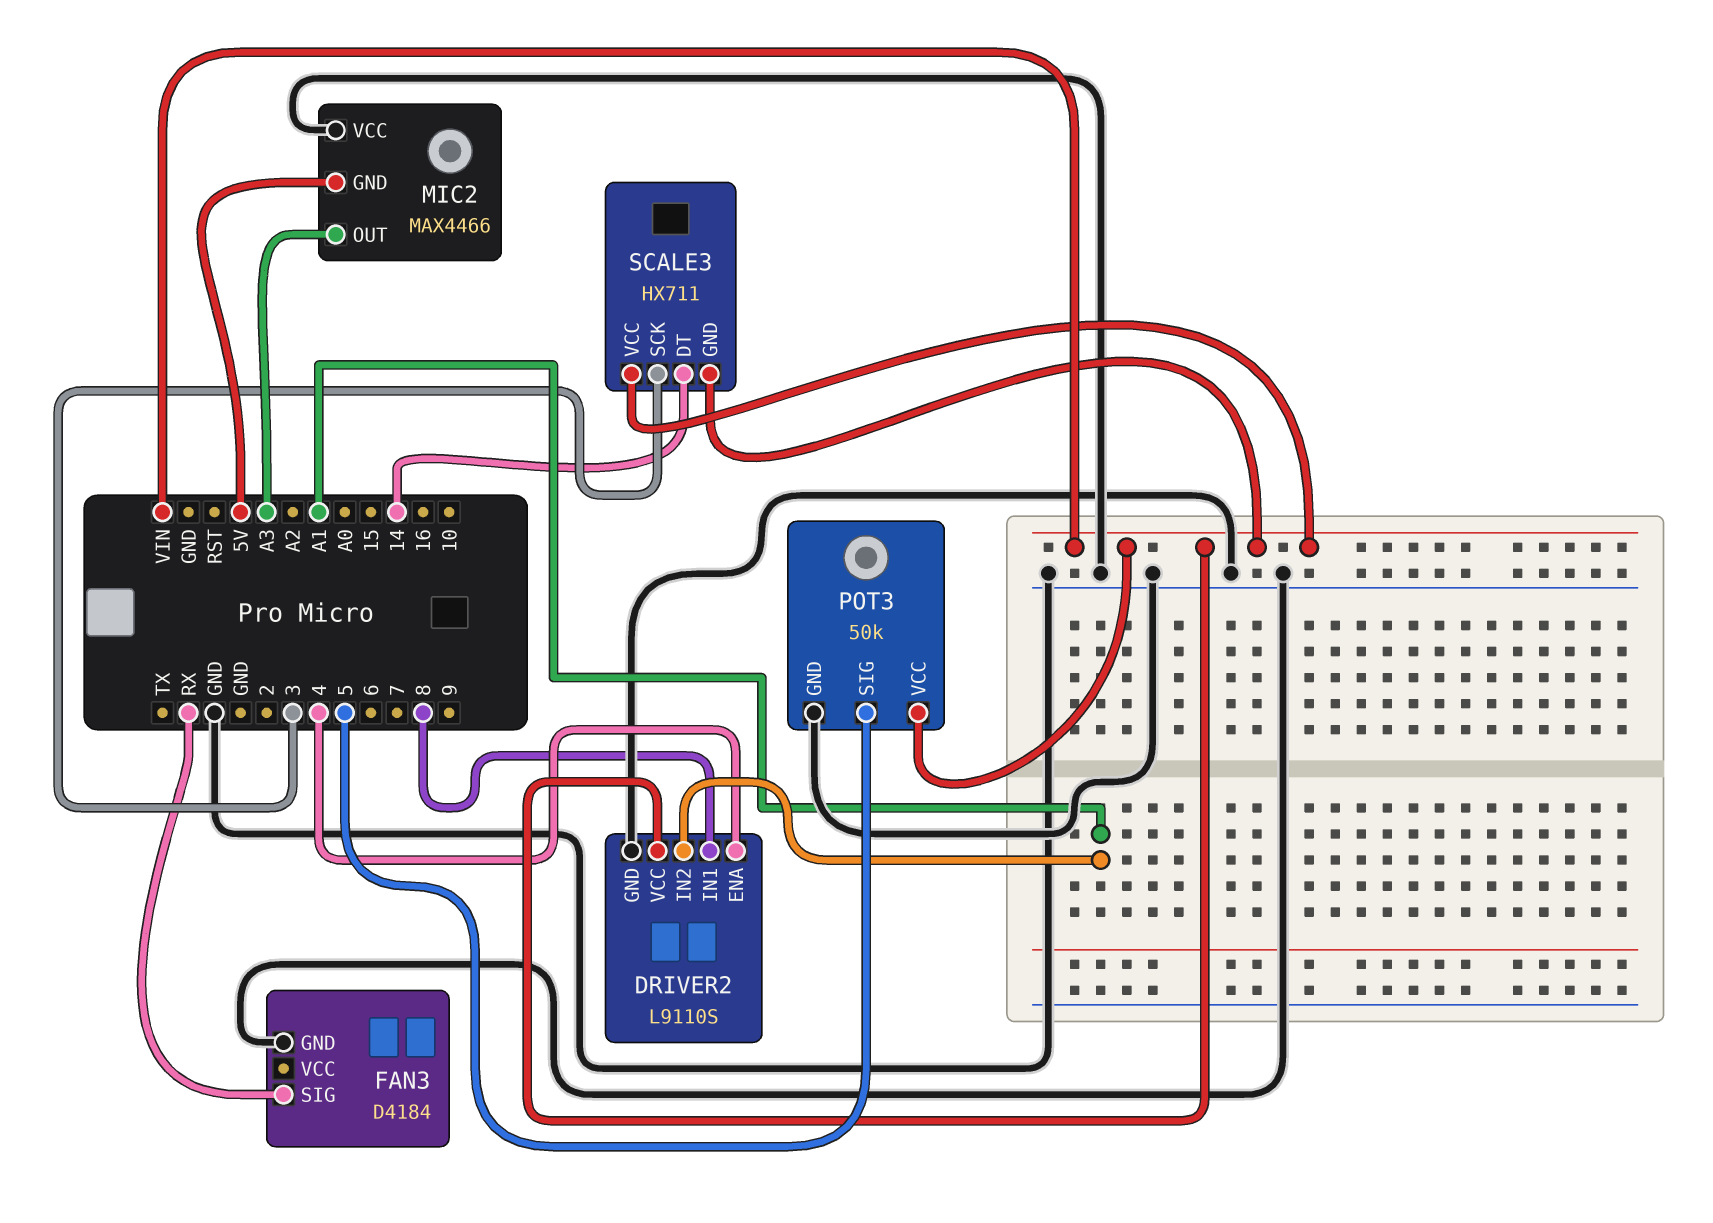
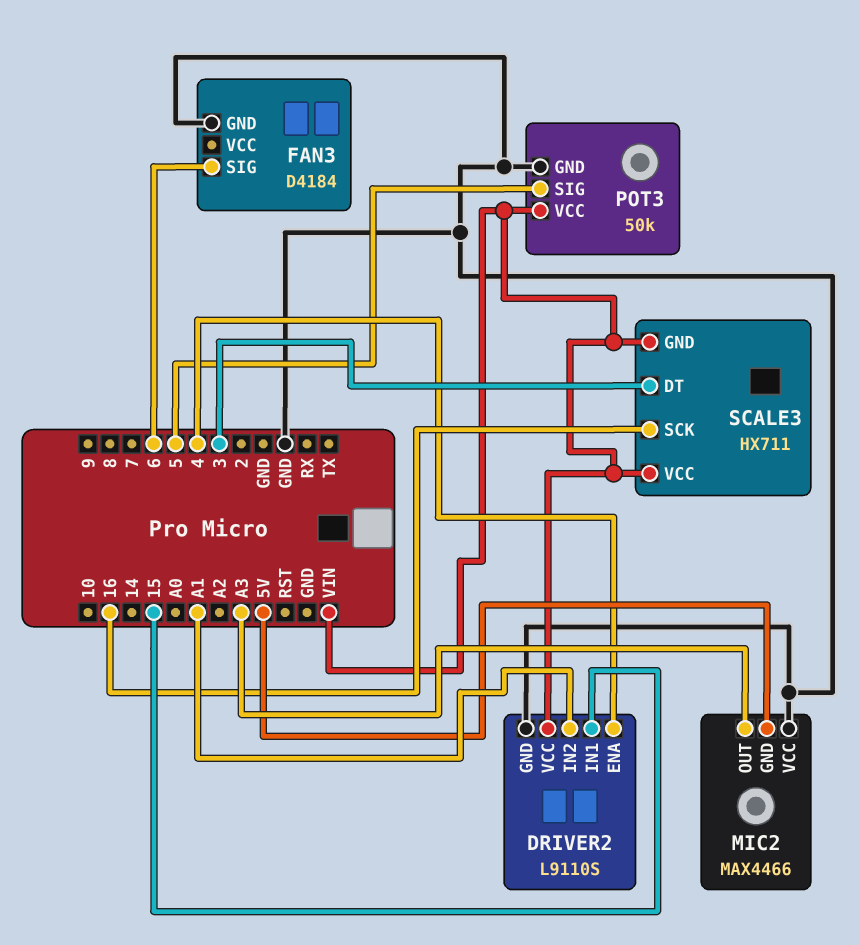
DRIVER2 pin IN1: 8 -> 15
FAN3 pin SIG: RX -> 6
SCALE3 pin DT: 14 -> 3
SCALE3 pin SCK: 3 -> 16

